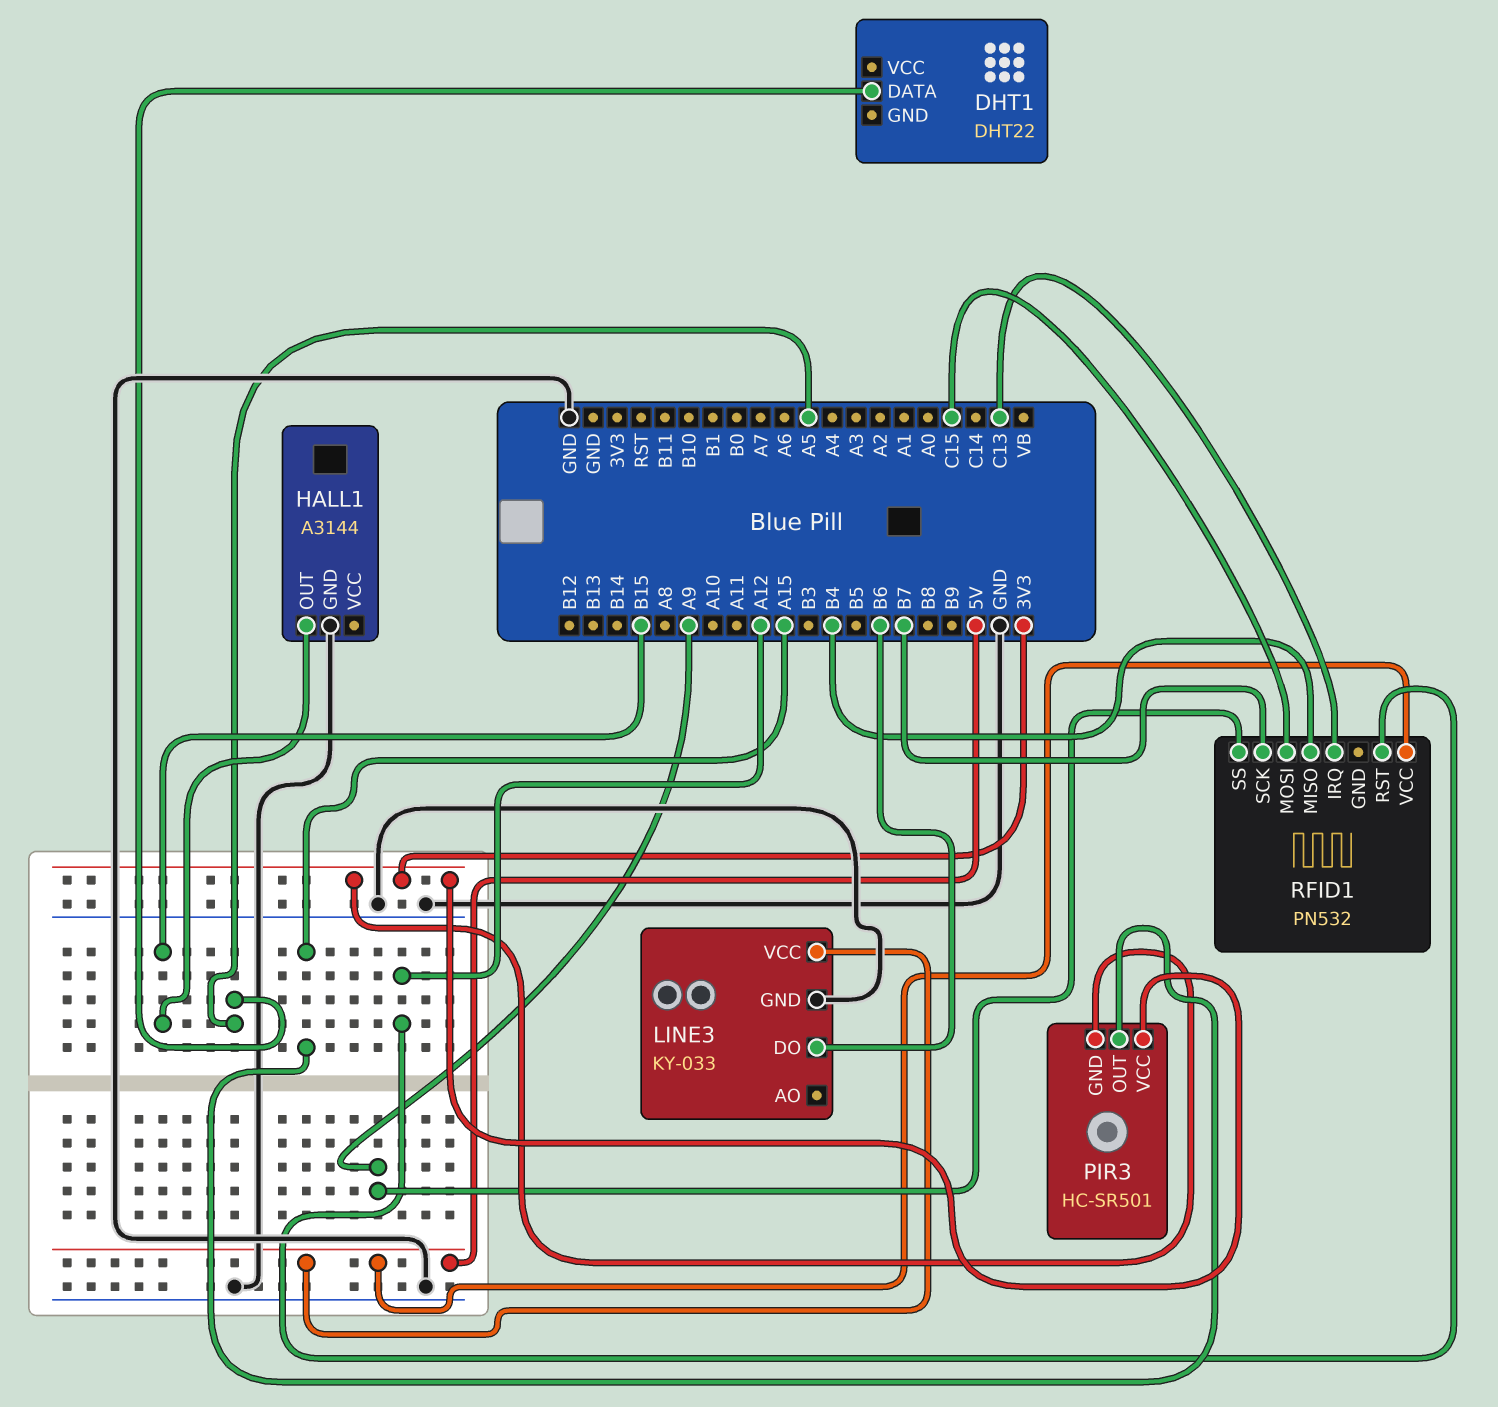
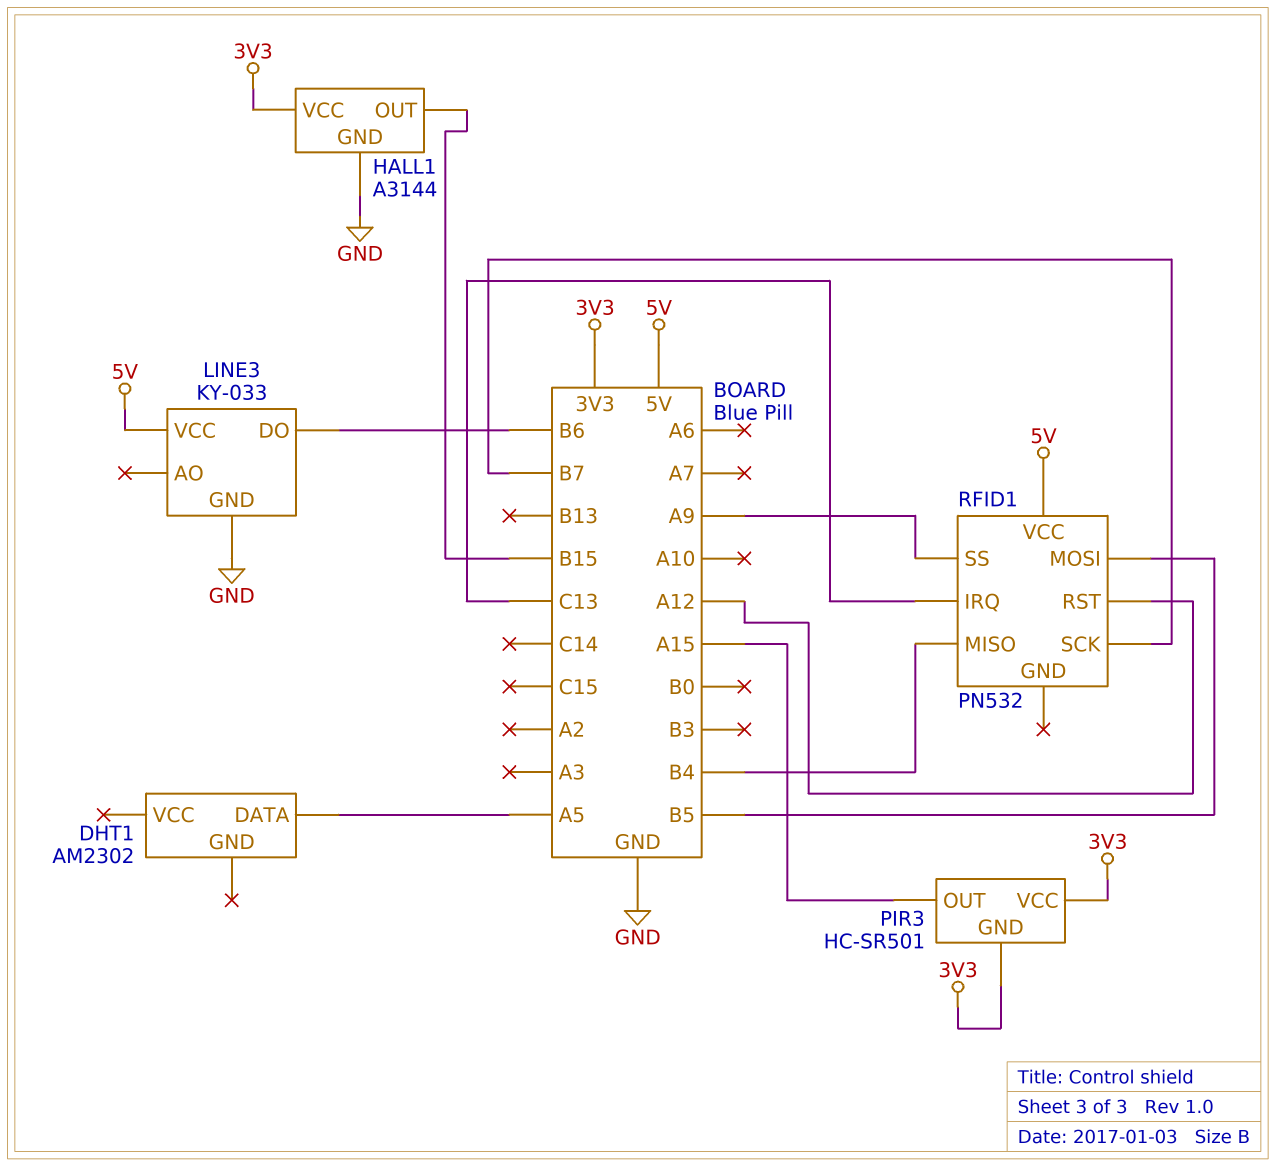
DHT1: DHT22 -> AM2302
HALL1 pin VCC: none -> 3V3
RFID1 pin MOSI: C15 -> B5

